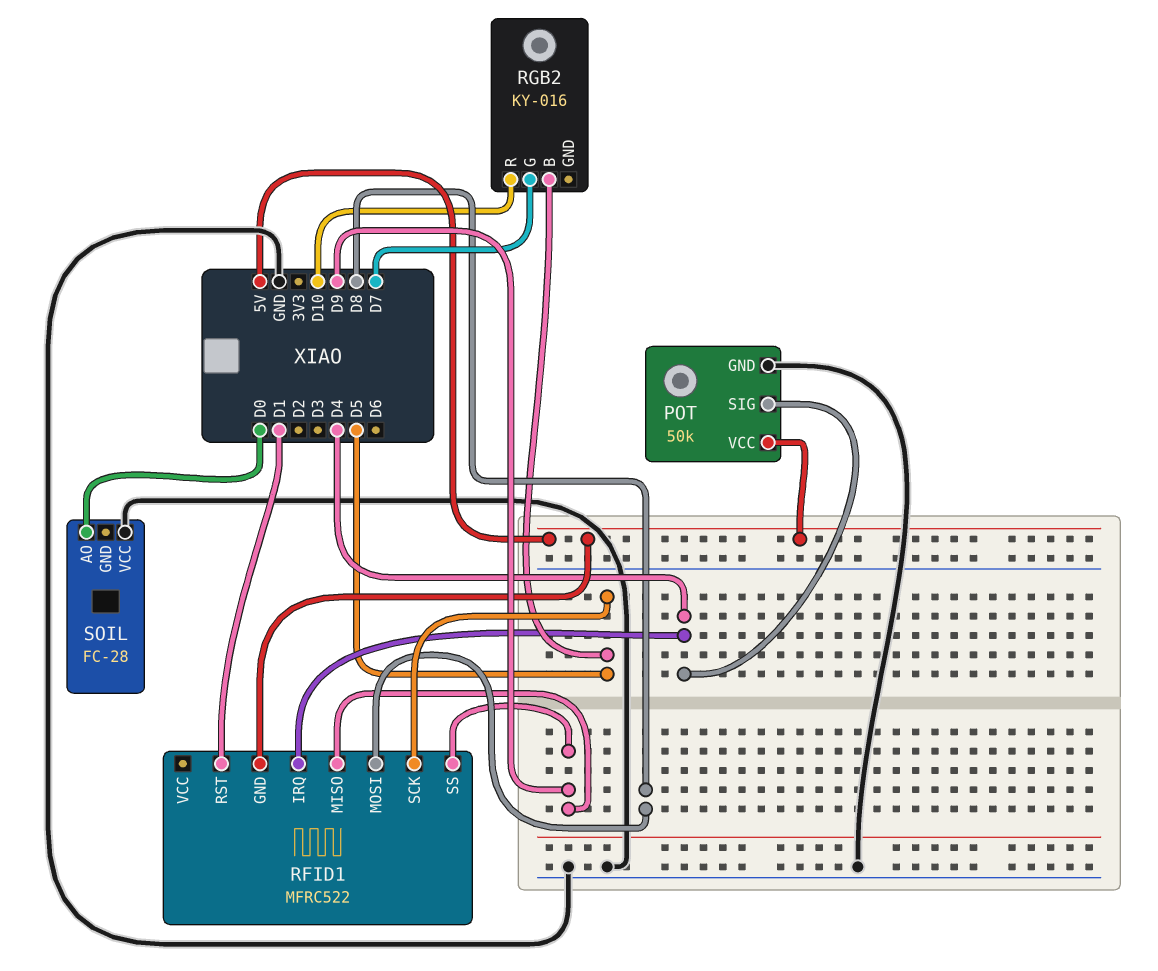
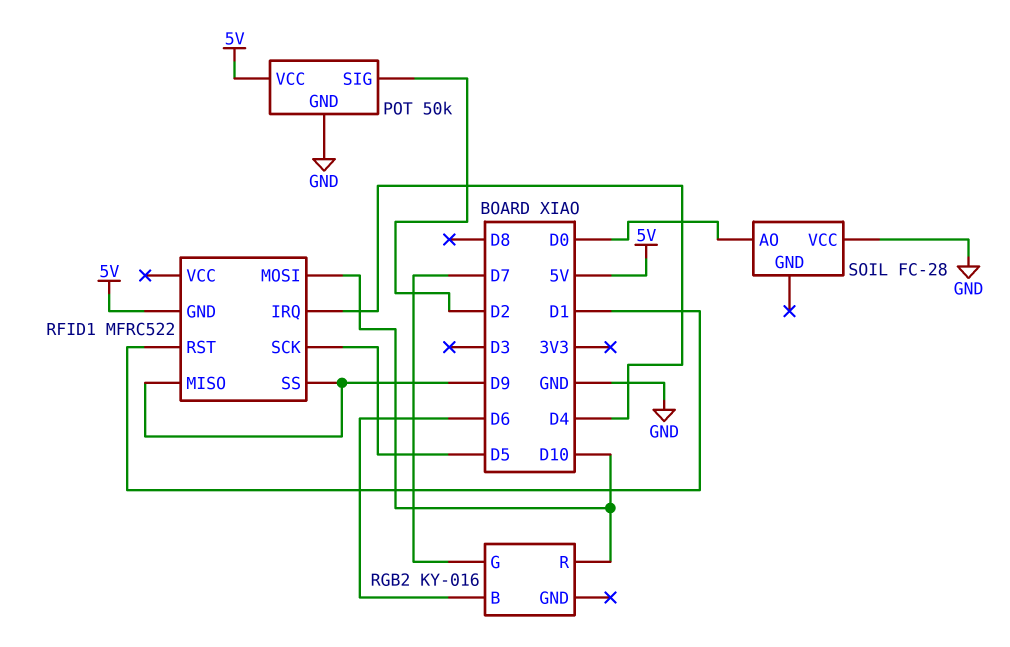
POT pin SIG: D4 -> D2
RFID1 pin MOSI: D8 -> D10
RGB2 pin B: D5 -> D6

